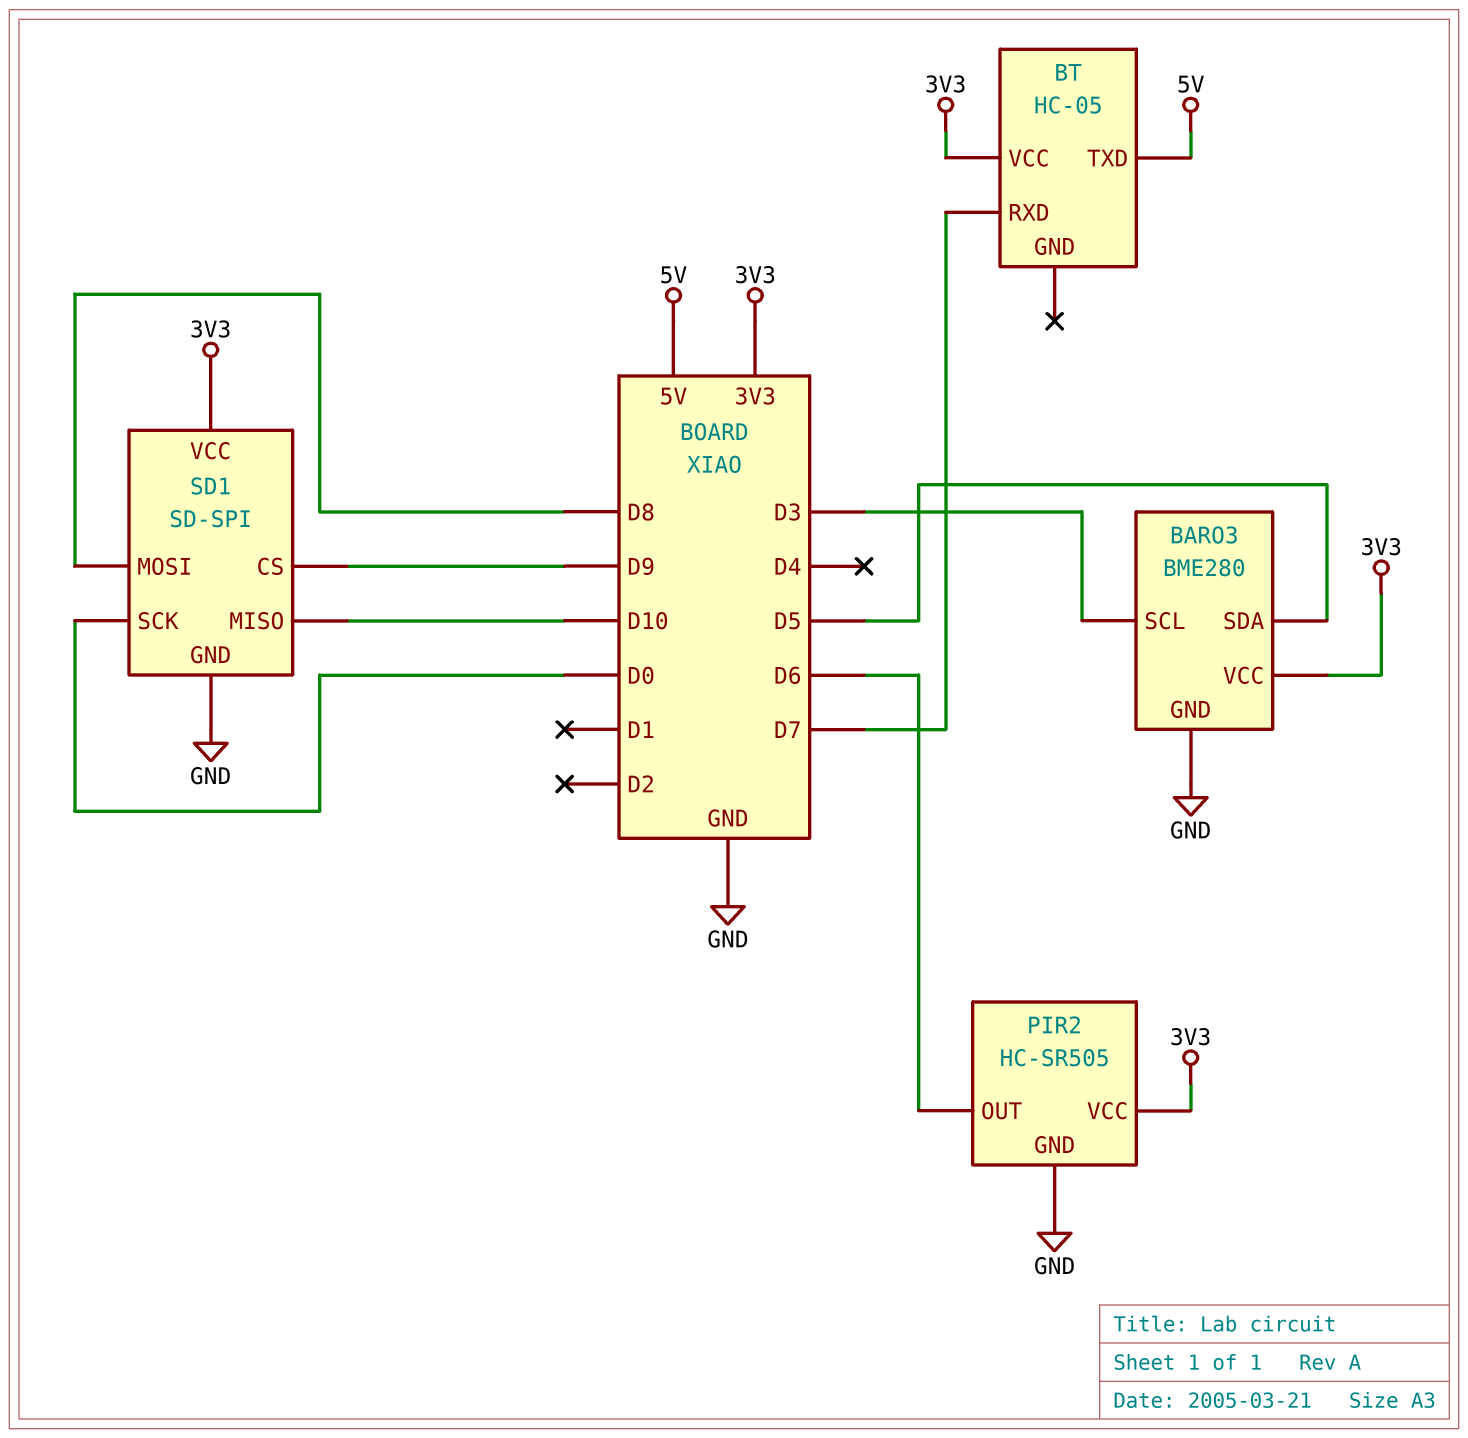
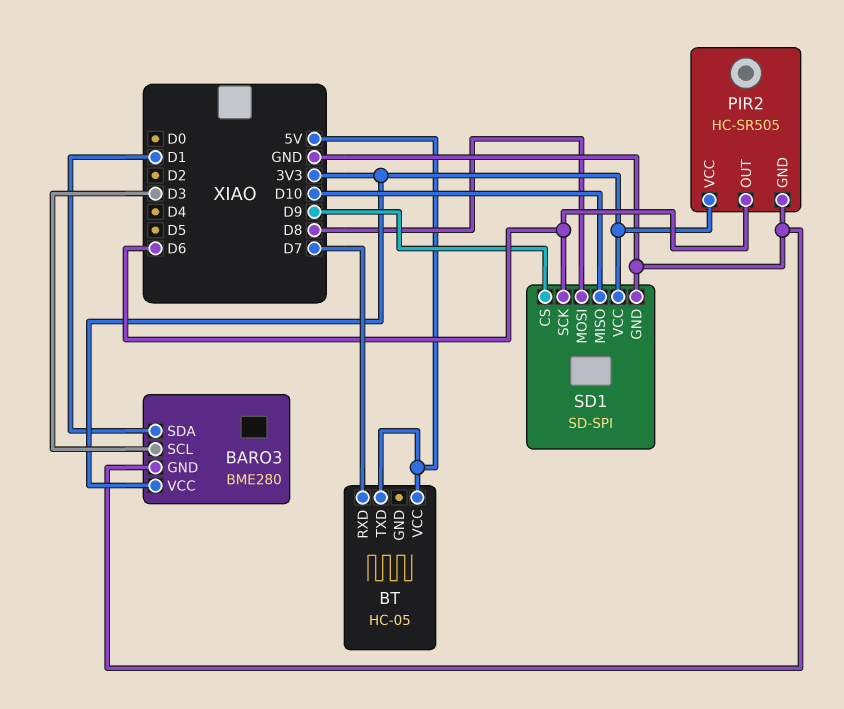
BARO3 pin SDA: D5 -> D1
BT pin VCC: 3V3 -> 5V
SD1 pin SCK: D0 -> D6

